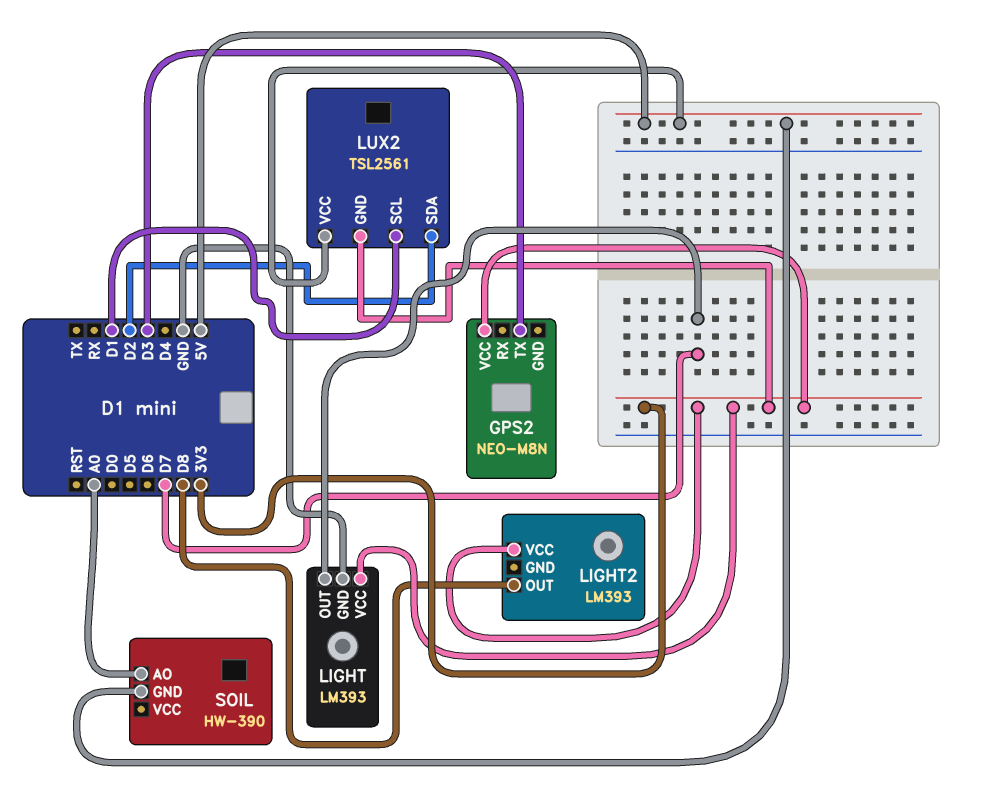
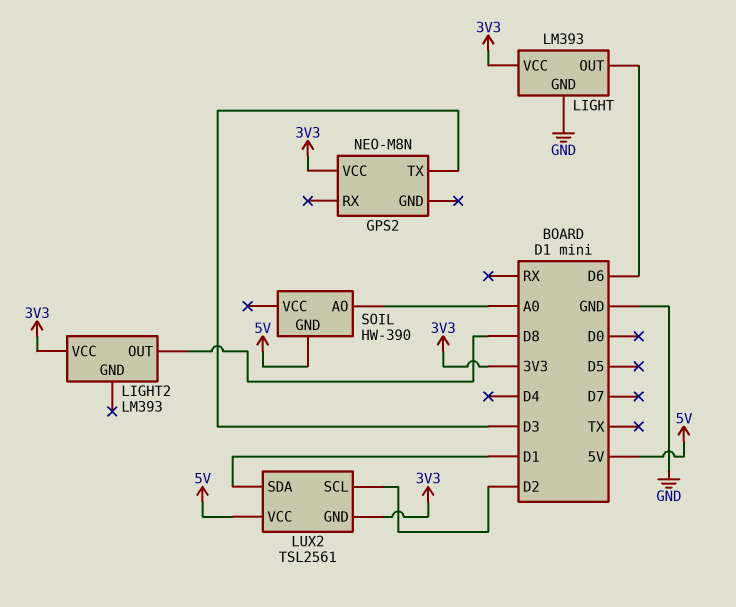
LIGHT pin OUT: D7 -> D6
LUX2 pin SCL: D1 -> D2
LUX2 pin SDA: D2 -> D1

